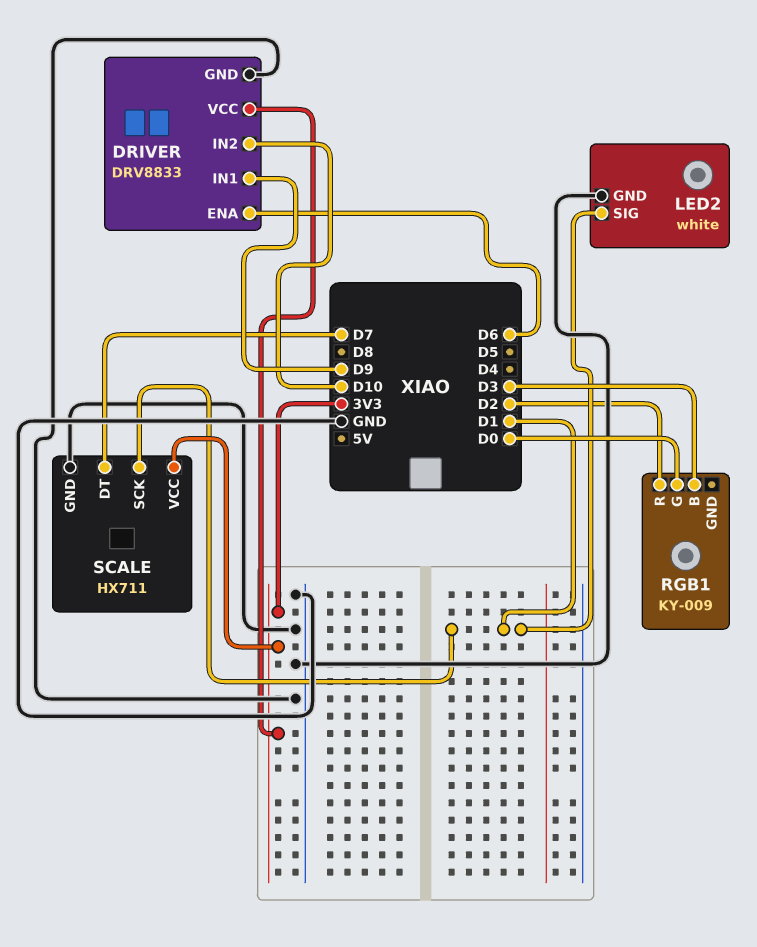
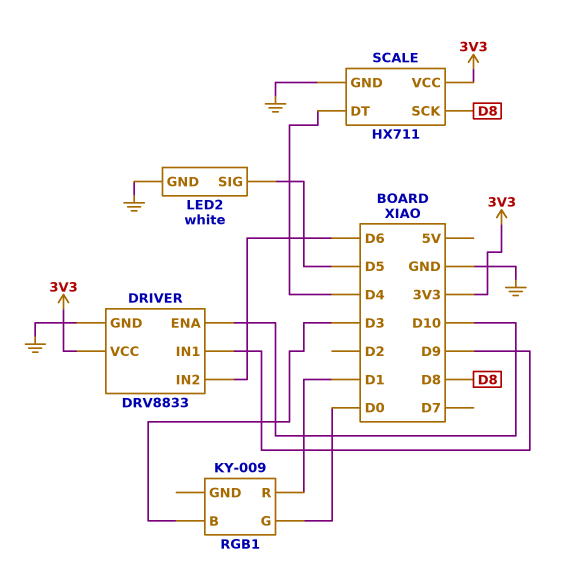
DRIVER pin ENA: D6 -> D10
DRIVER pin IN2: D10 -> D6
LED2 pin SIG: D1 -> D5
RGB1 pin R: D2 -> D1
SCALE pin DT: D7 -> D4
SCALE pin SCK: D1 -> D8

